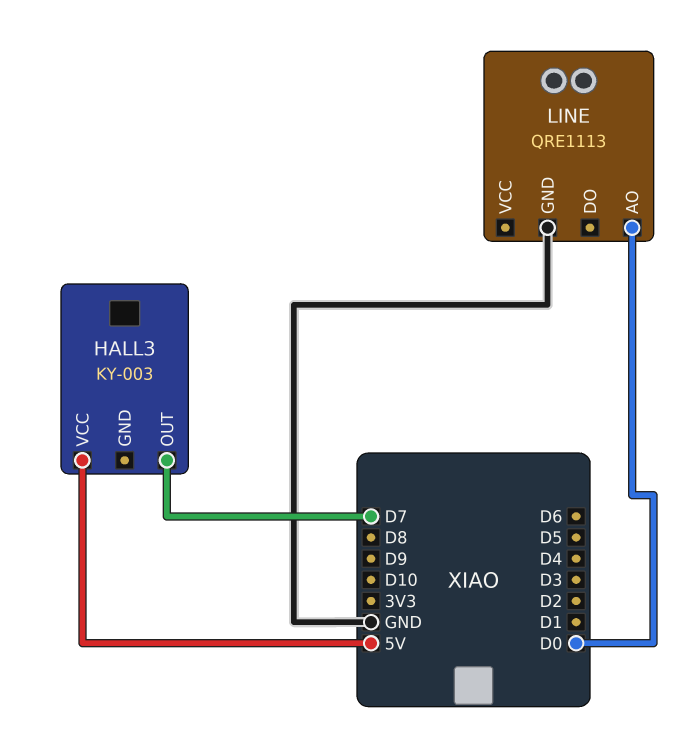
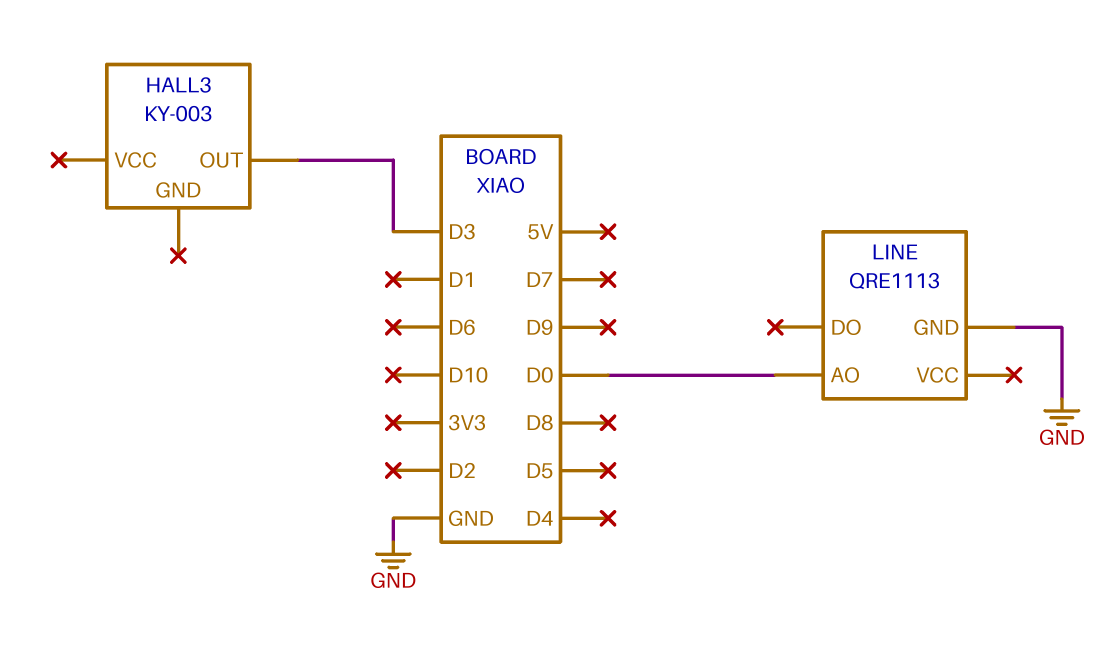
HALL3 pin OUT: D7 -> D3
HALL3 pin VCC: 5V -> none

